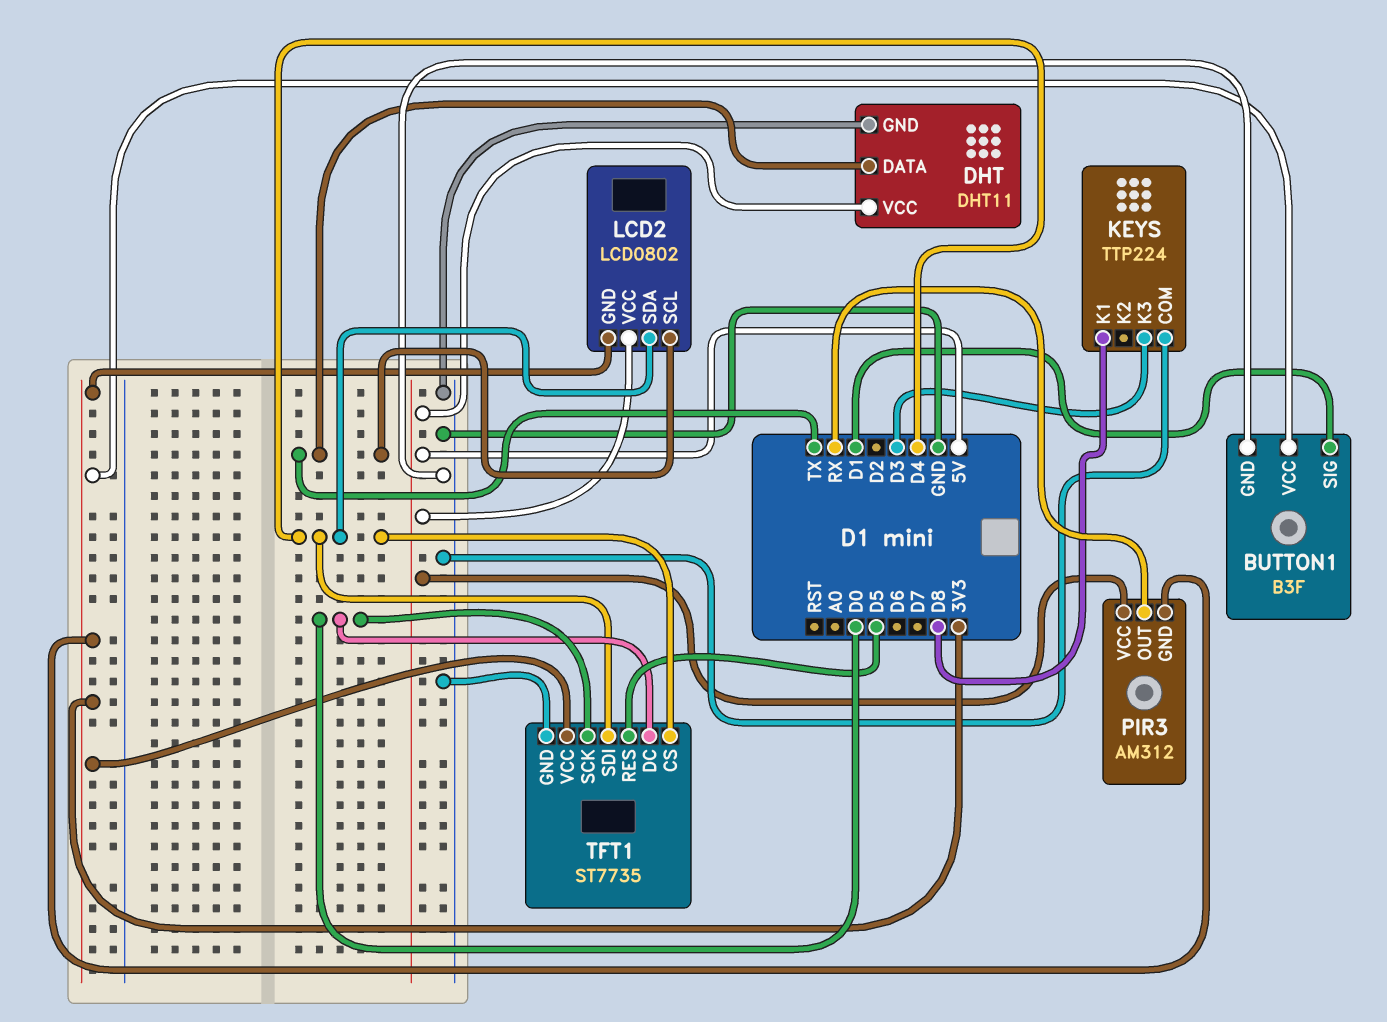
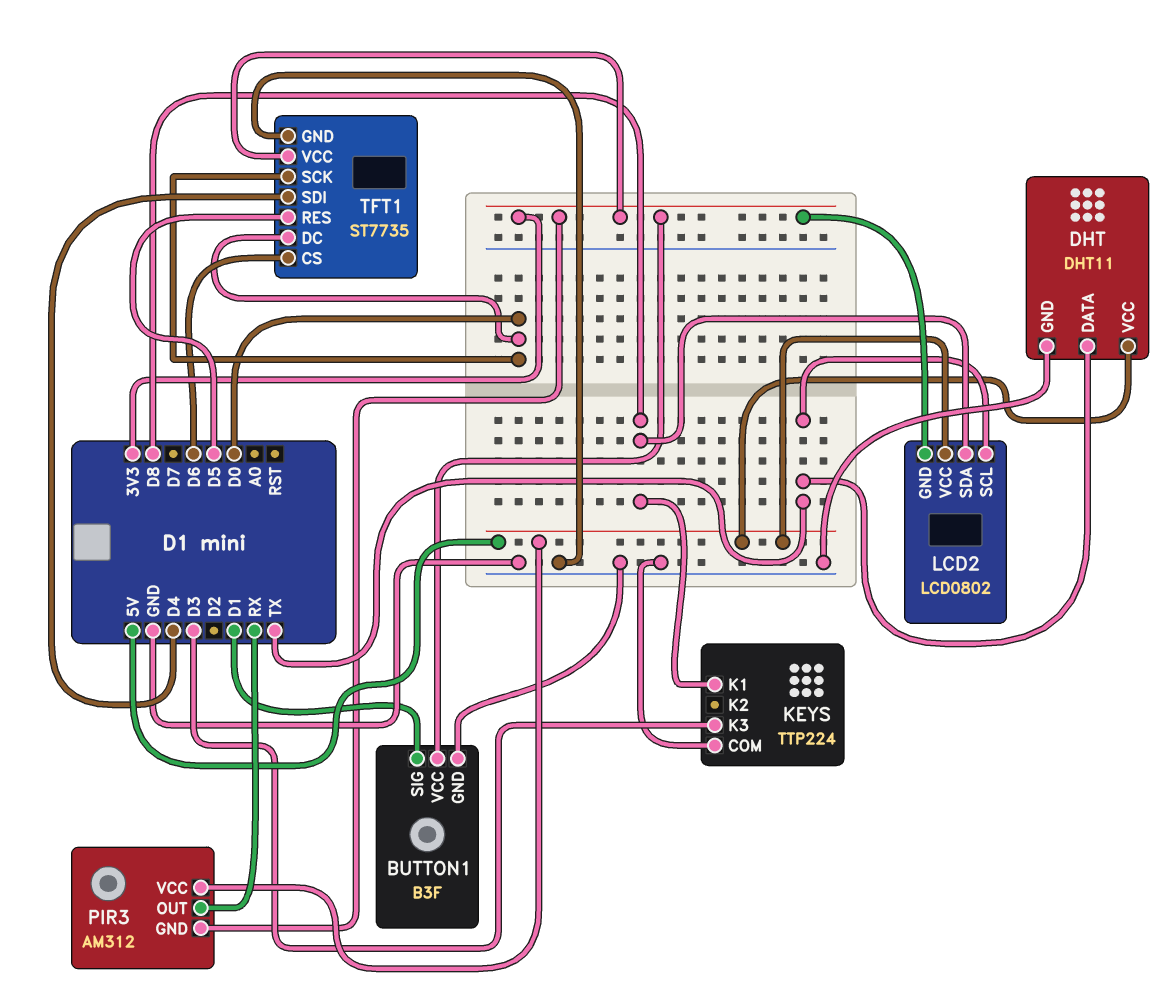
LCD2 pin SDA: D4 -> D8
TFT1 pin CS: D4 -> D6

